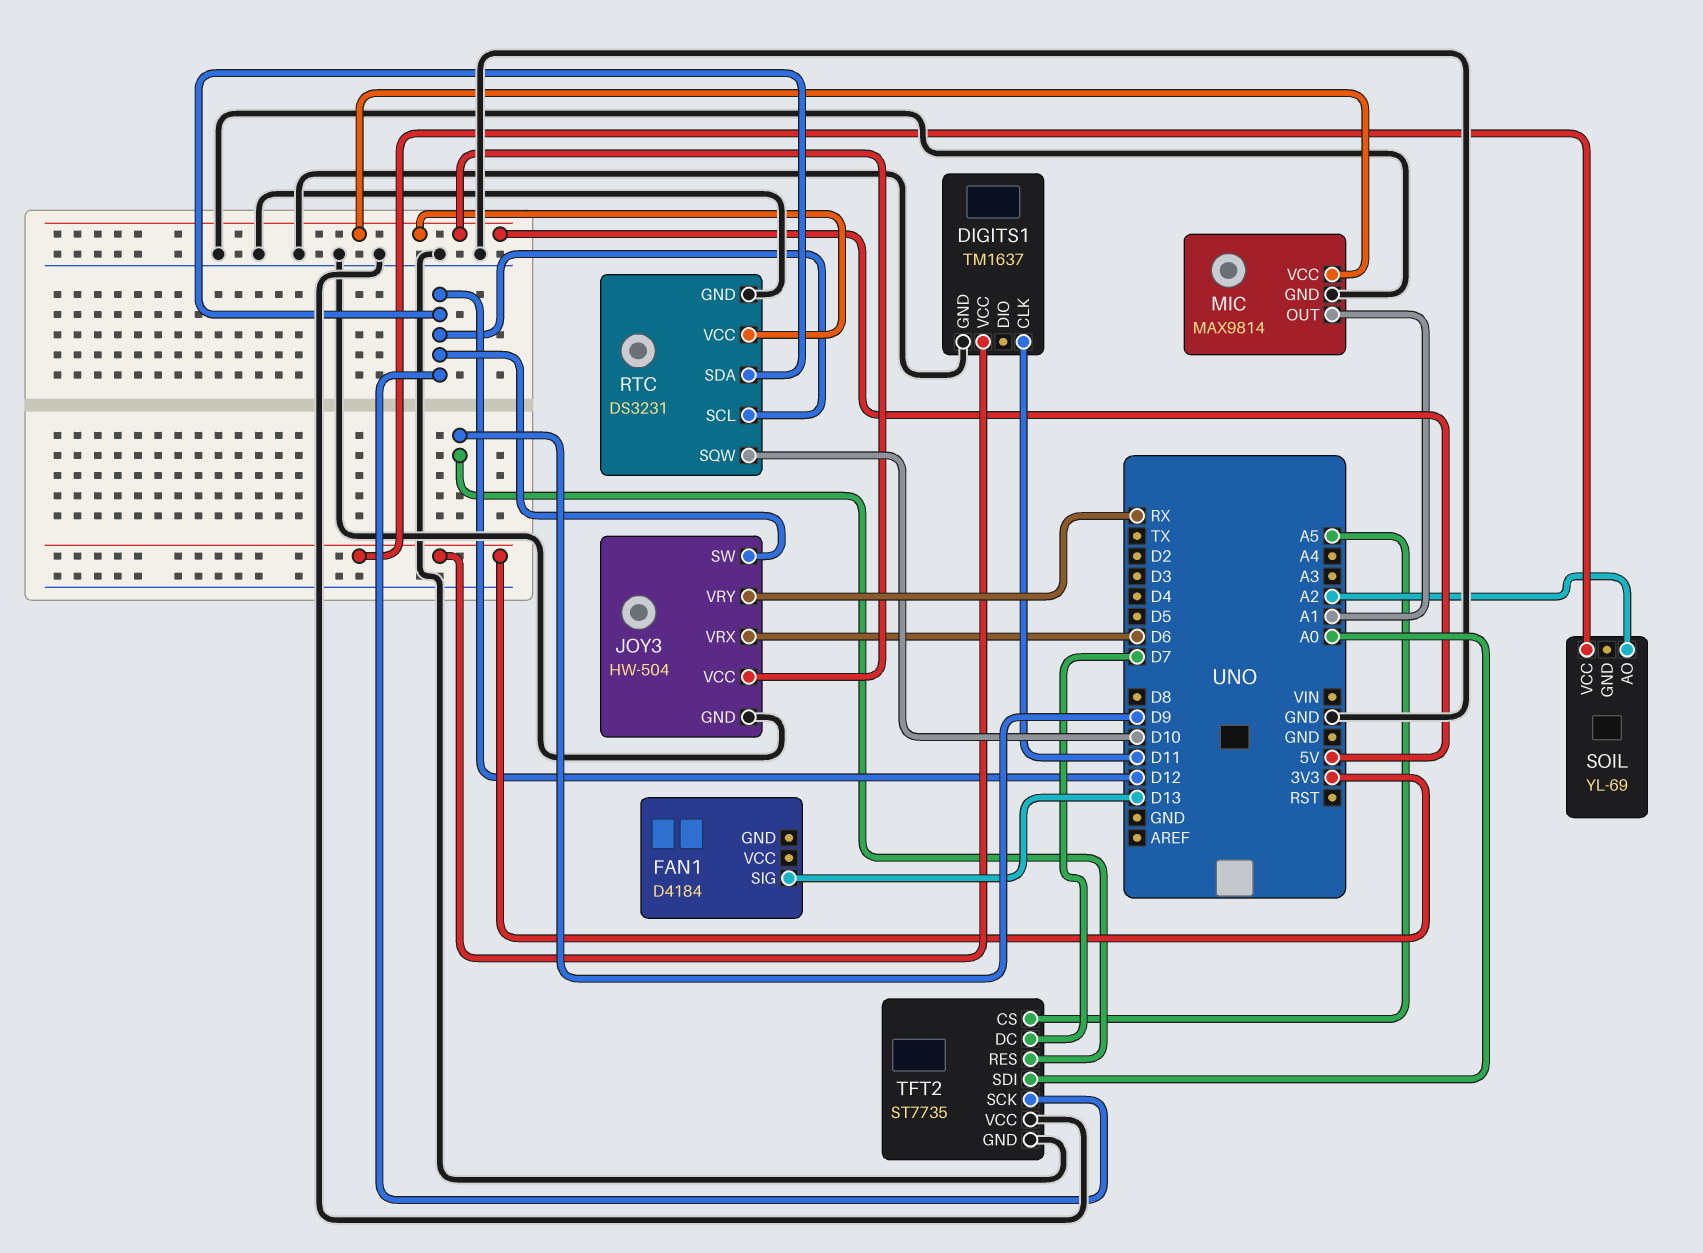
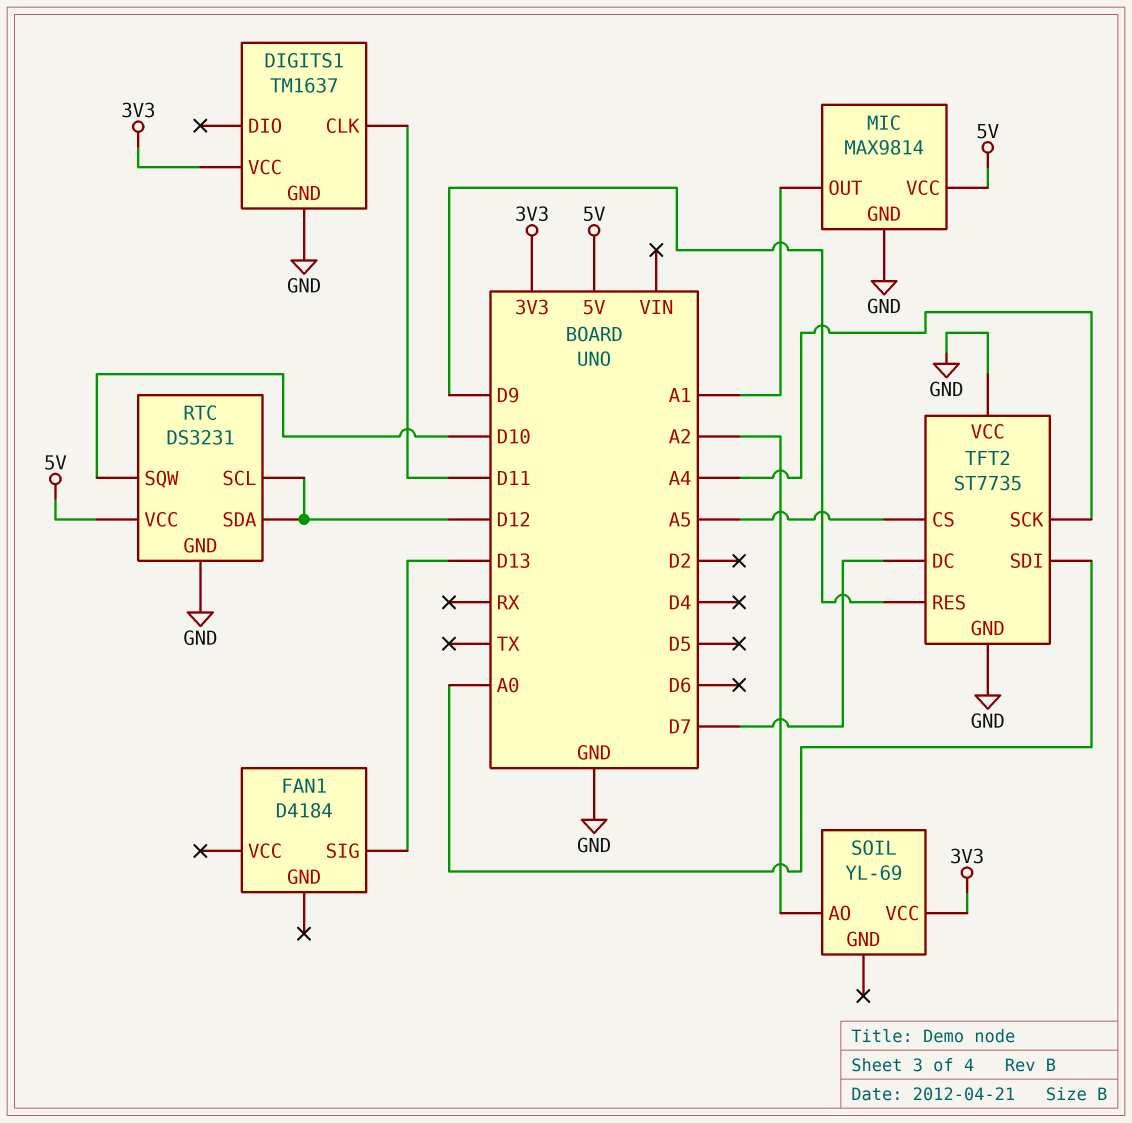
JOY3: HW-504 -> none
JOY3 pin GND: GND -> none
JOY3 pin SW: D12 -> none
JOY3 pin VCC: 5V -> none
JOY3 pin VRX: D6 -> none
JOY3 pin VRY: RX -> none
TFT2 pin SCK: D12 -> A4

